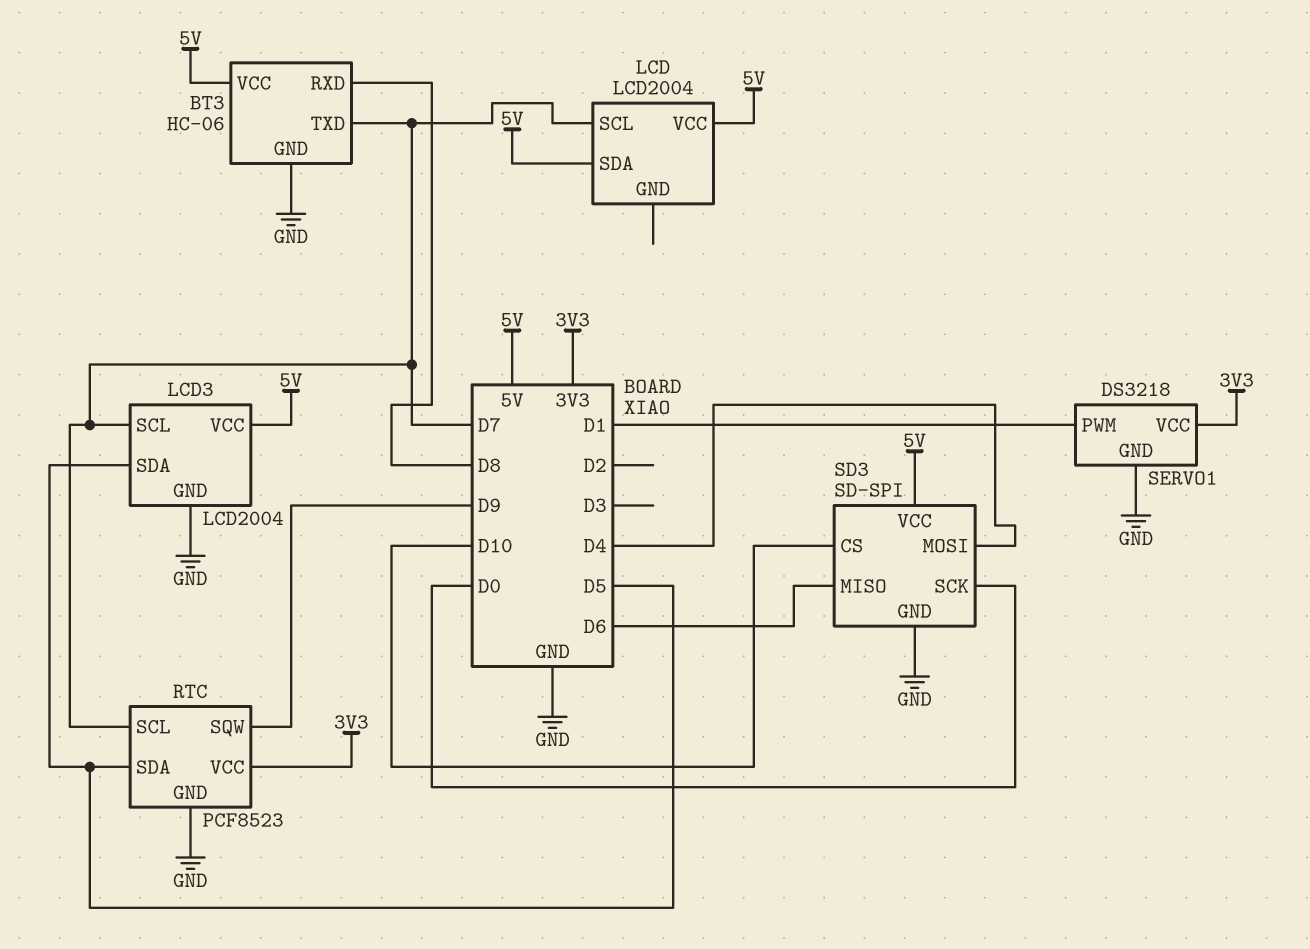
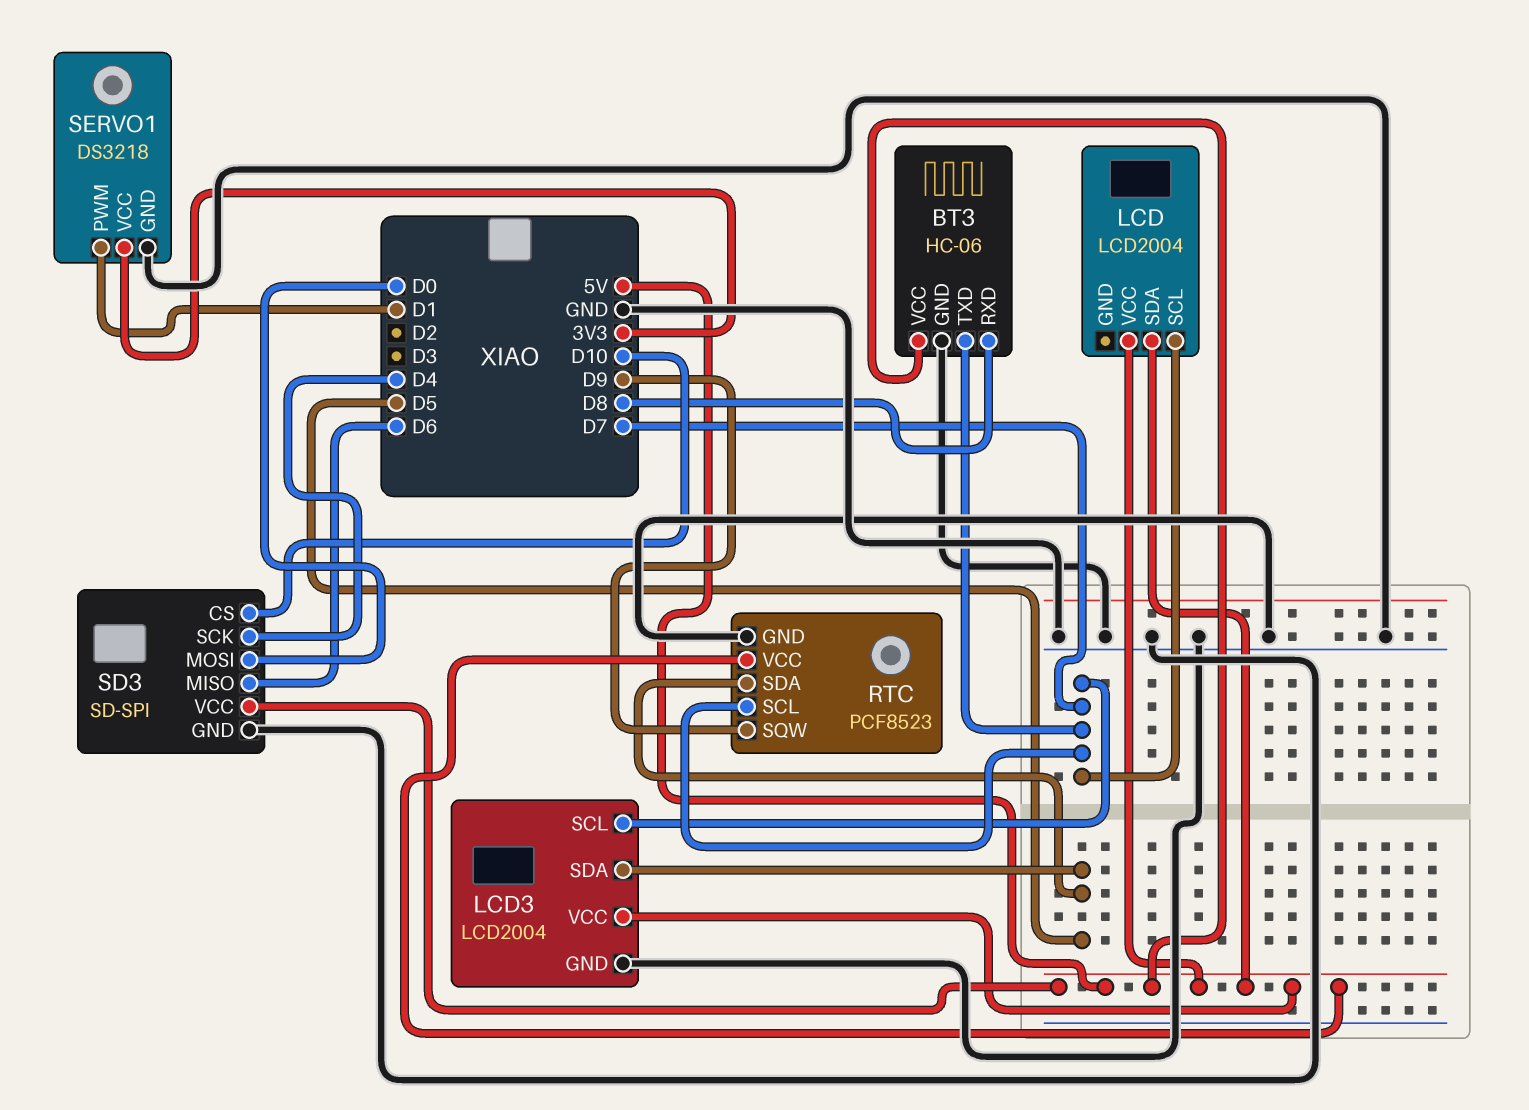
RTC pin VCC: 3V3 -> 5V
SD3 pin MOSI: D4 -> D0
SD3 pin SCK: D0 -> D4

